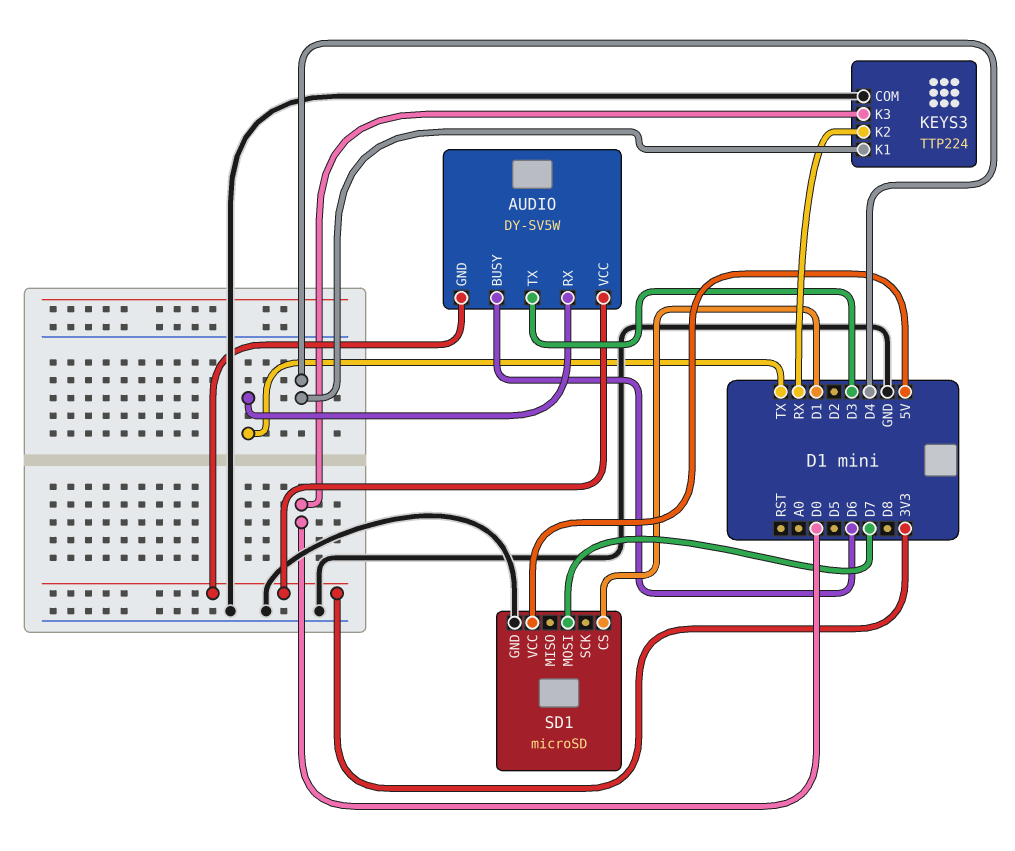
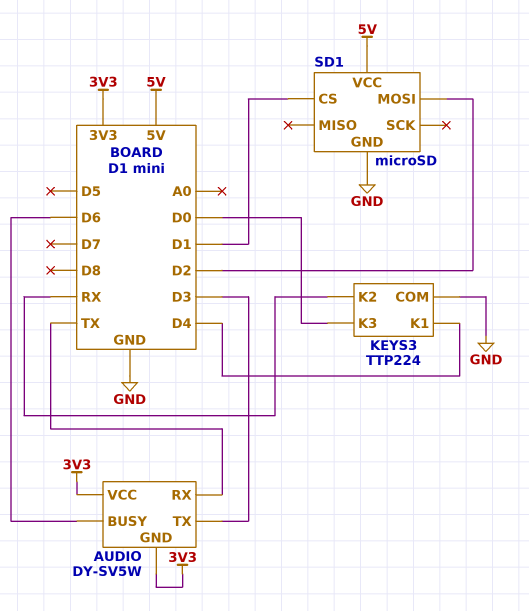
SD1 pin MOSI: D7 -> D2

